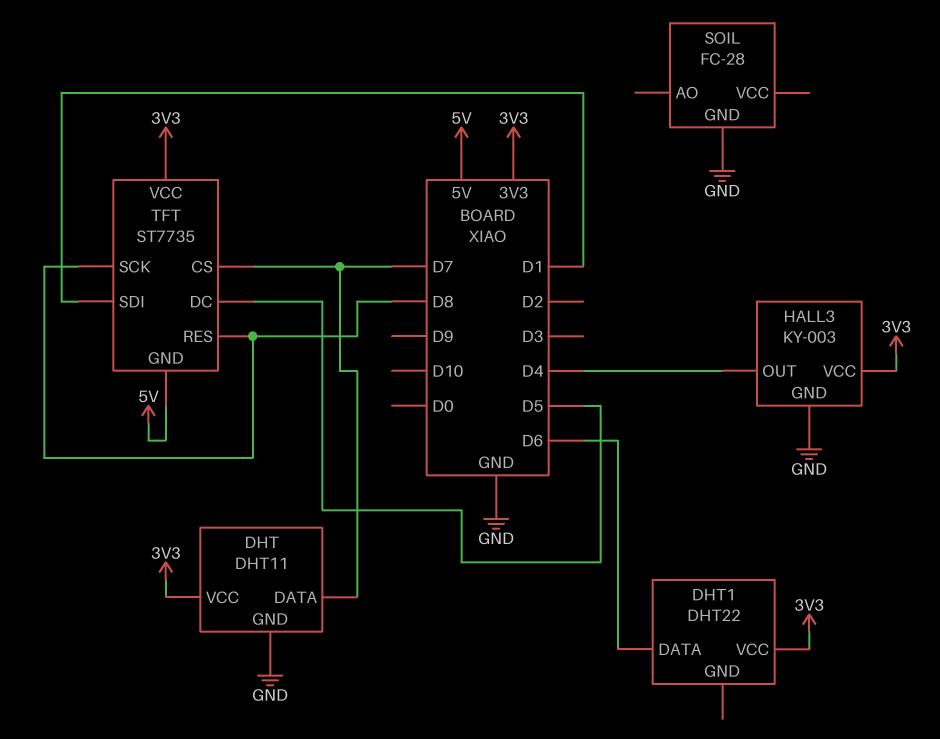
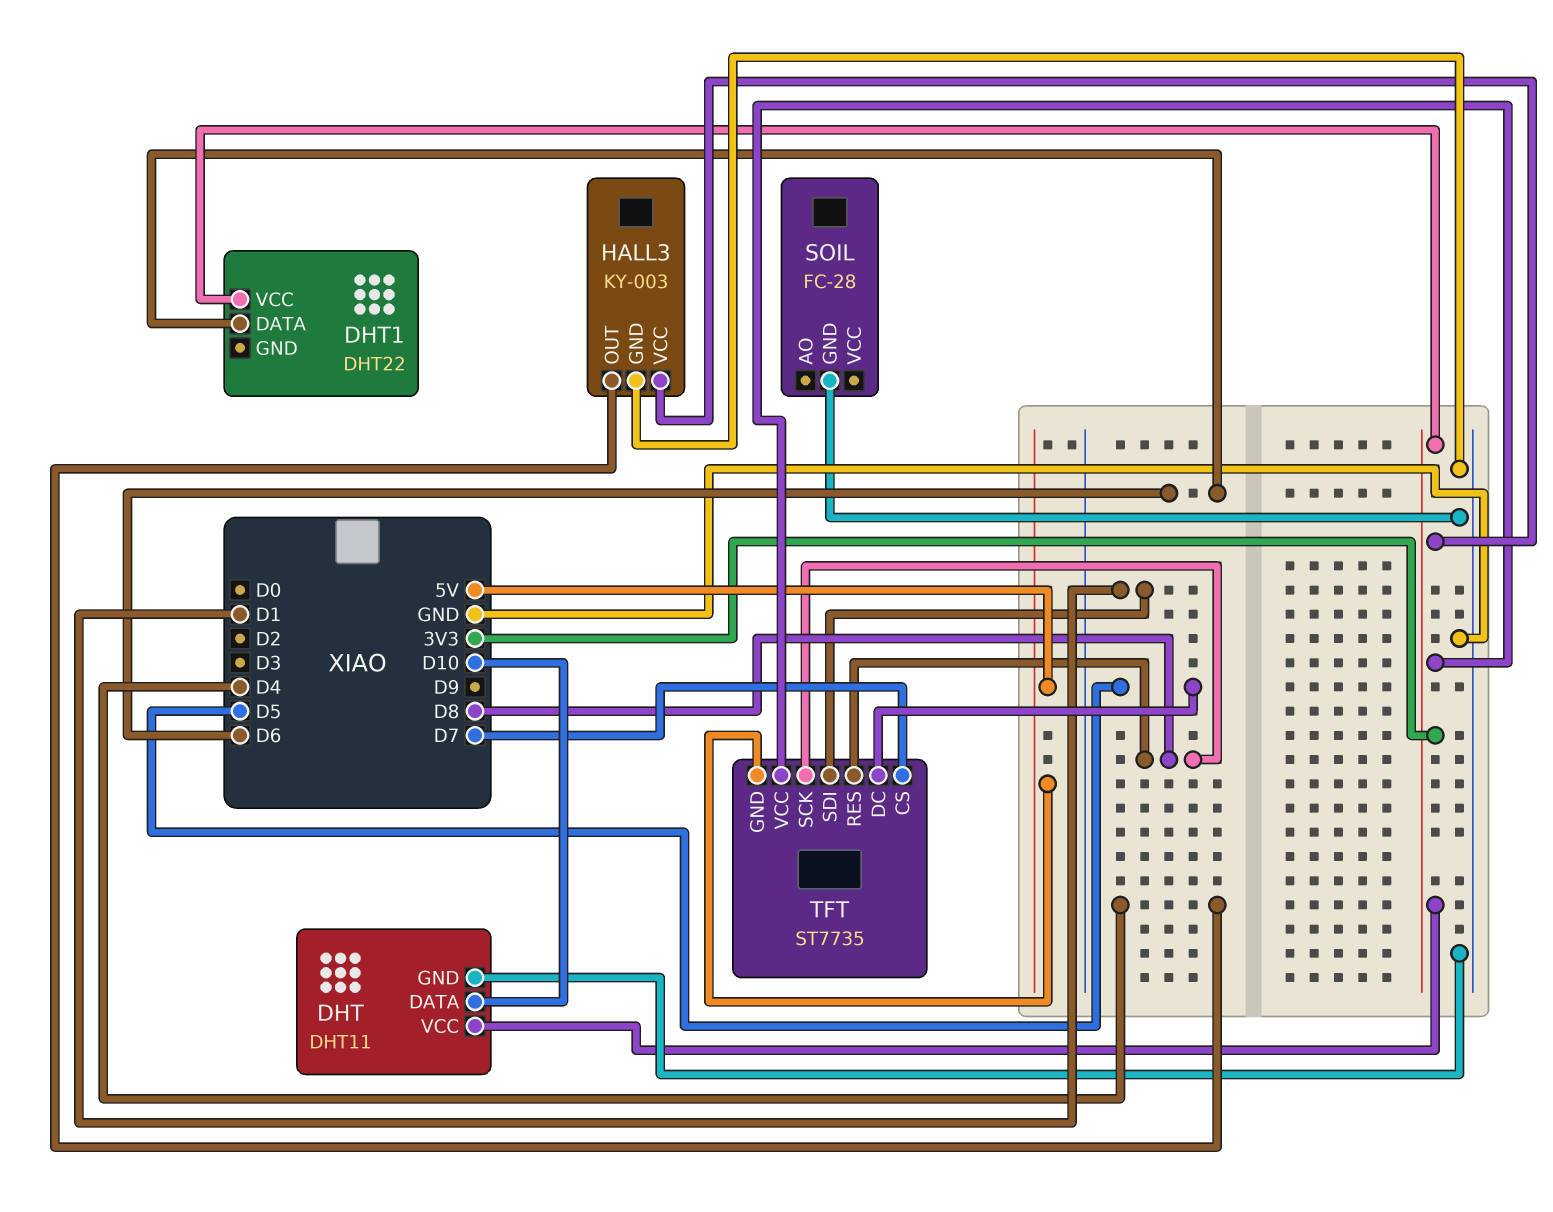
DHT pin DATA: D7 -> D10

